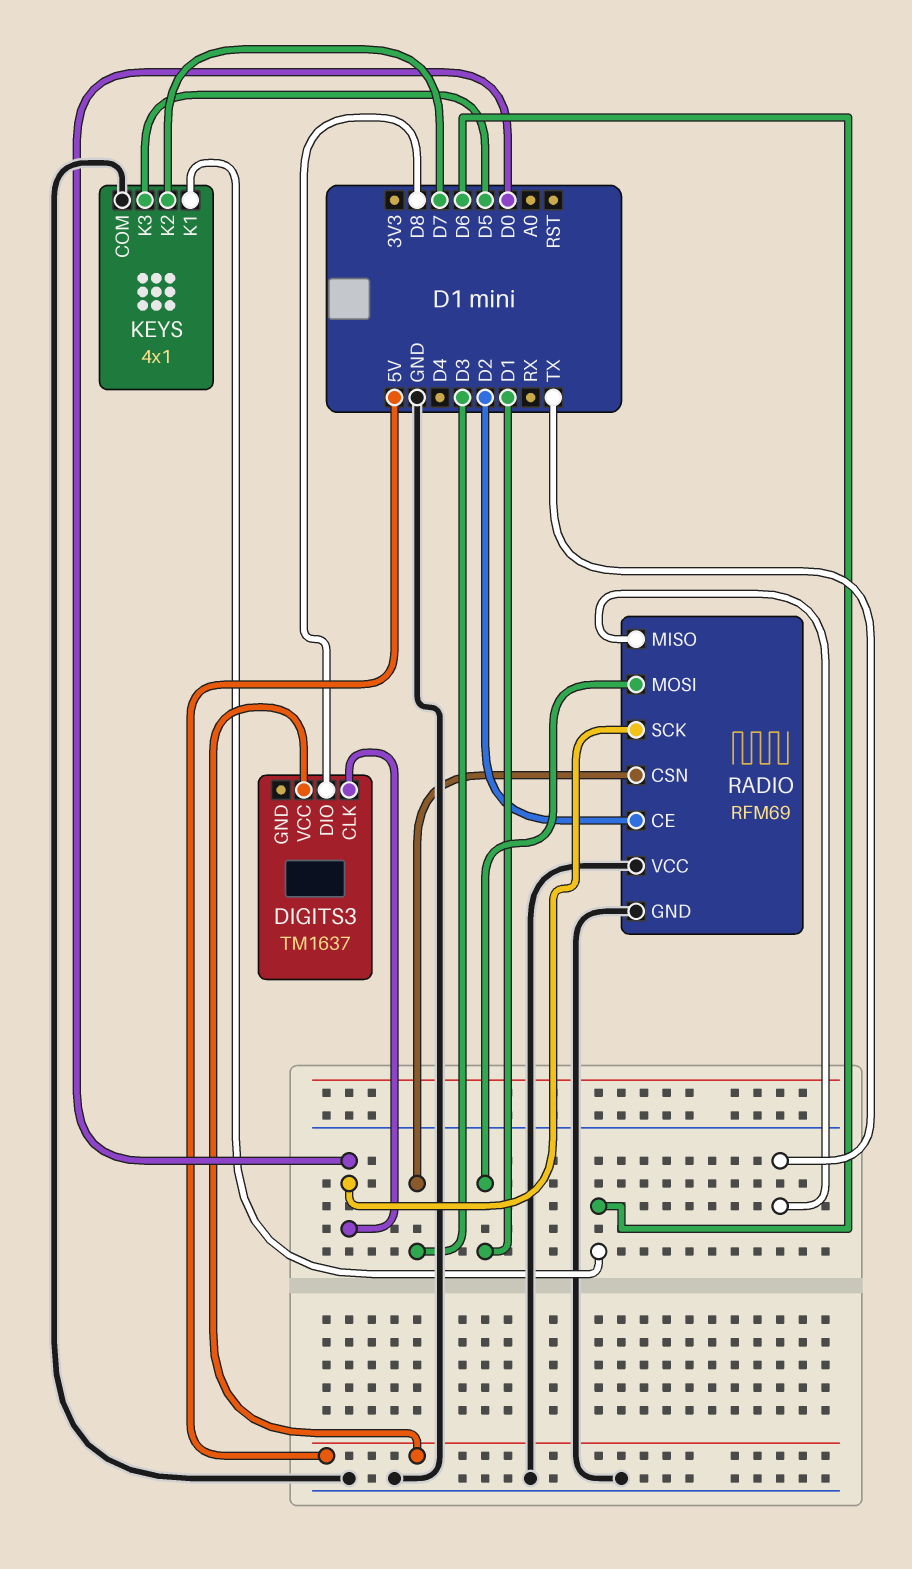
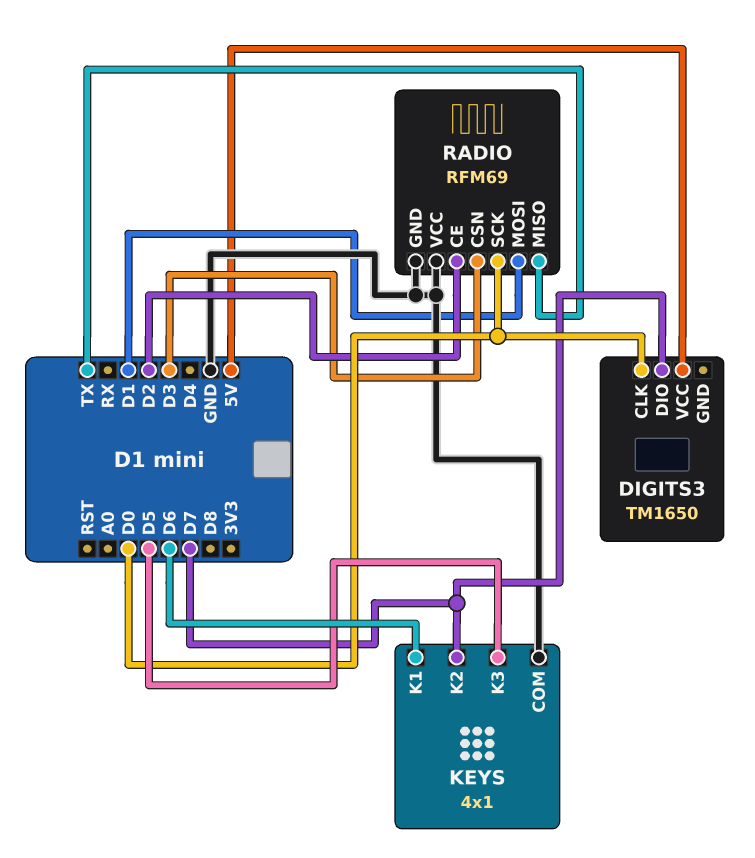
DIGITS3: TM1637 -> TM1650
DIGITS3 pin DIO: D8 -> D7

